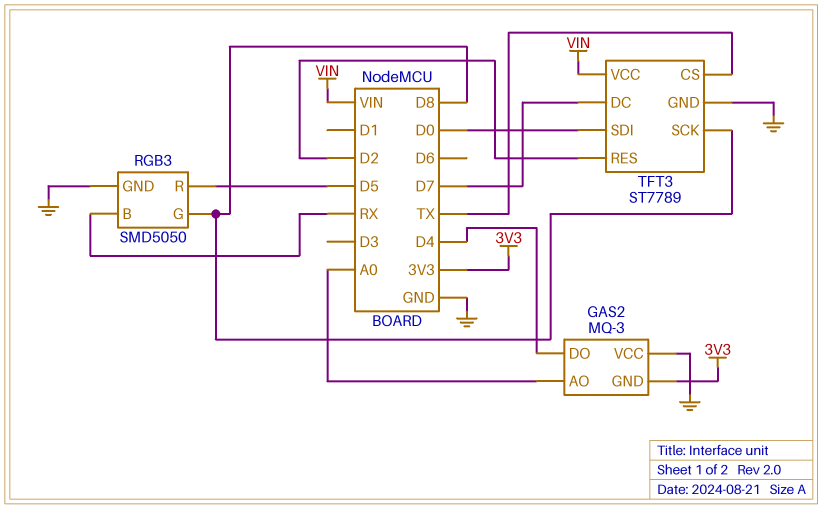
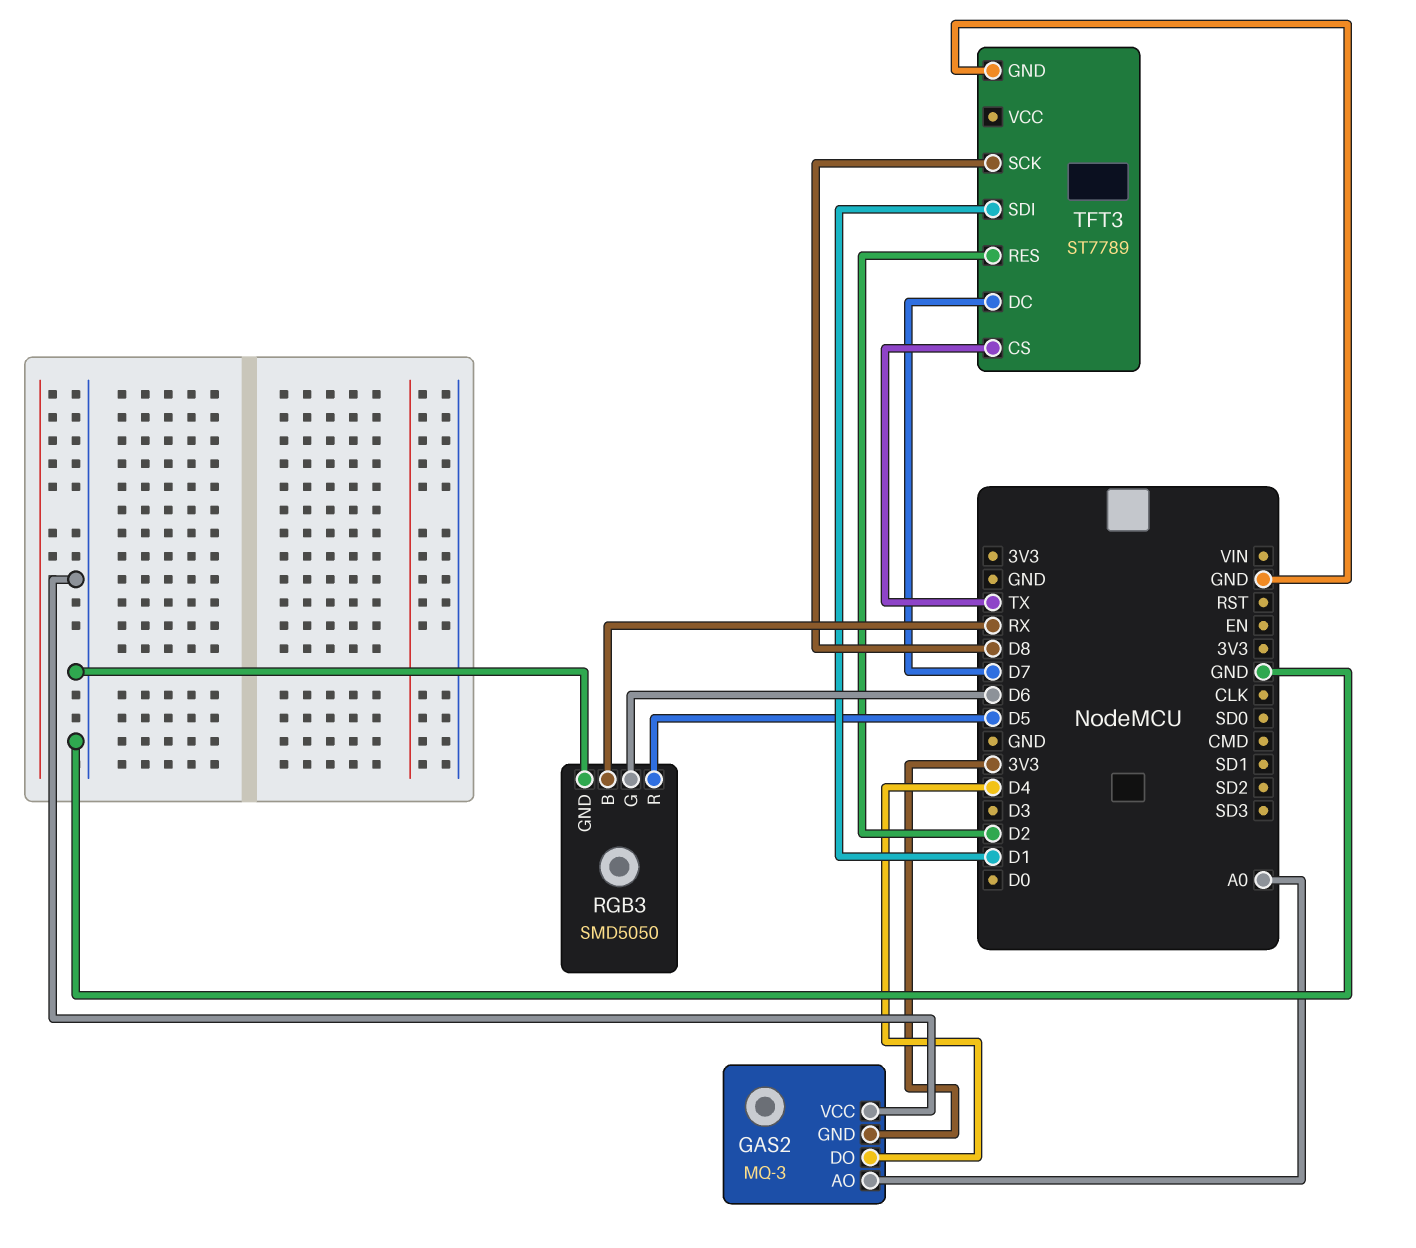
RGB3 pin G: D8 -> D6
TFT3 pin SDI: D0 -> D1
TFT3 pin VCC: VIN -> none

